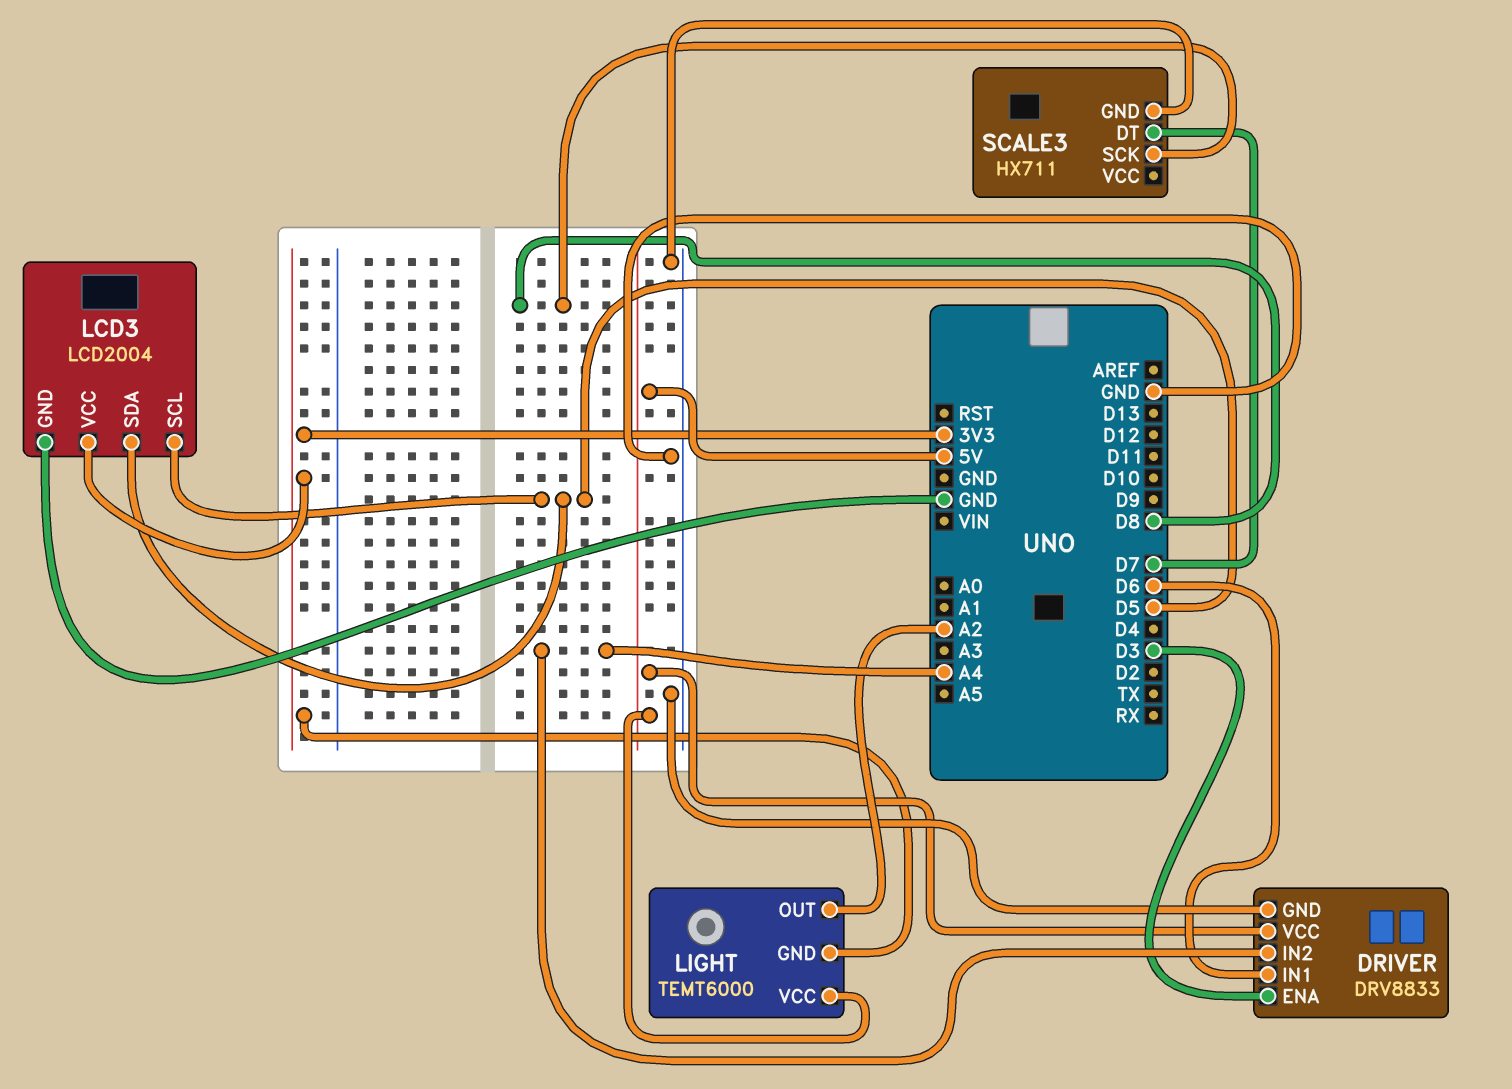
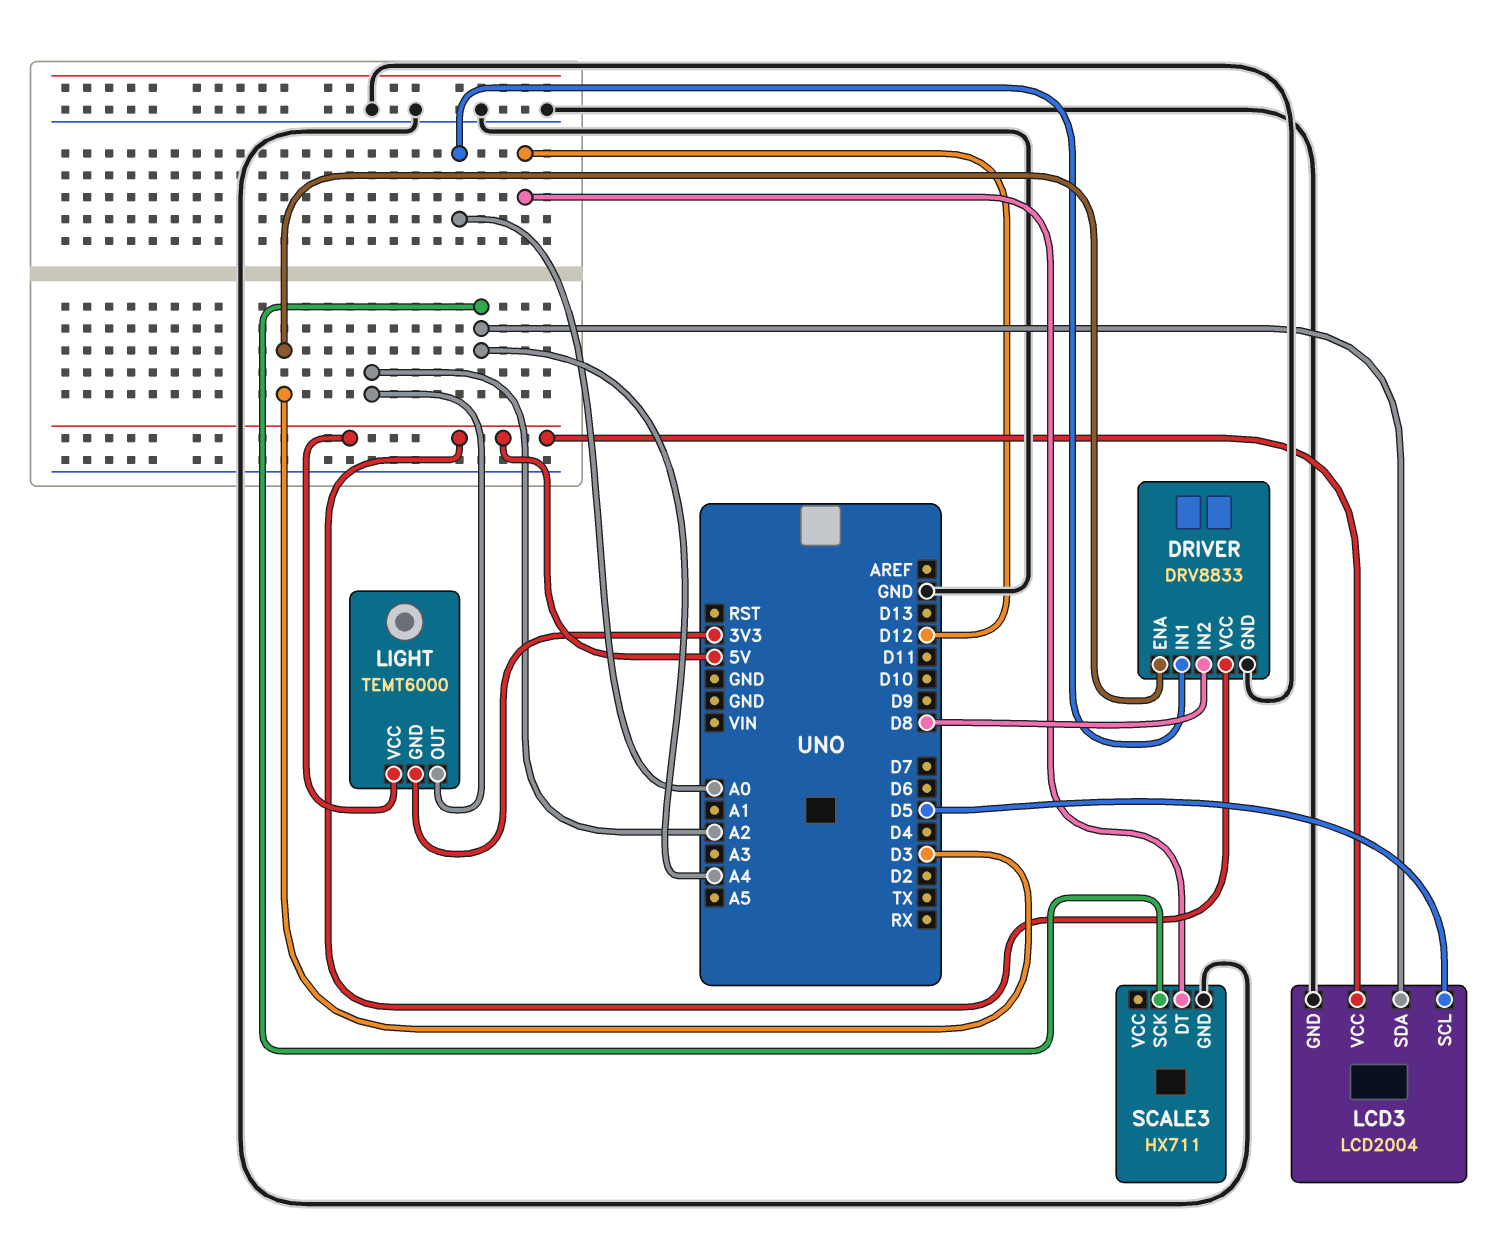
DRIVER pin IN1: D6 -> A0
DRIVER pin IN2: A4 -> D8
LCD3 pin SDA: D5 -> A4
LCD3 pin VCC: 3V3 -> 5V
SCALE3 pin DT: D7 -> D12
SCALE3 pin SCK: D8 -> A4

